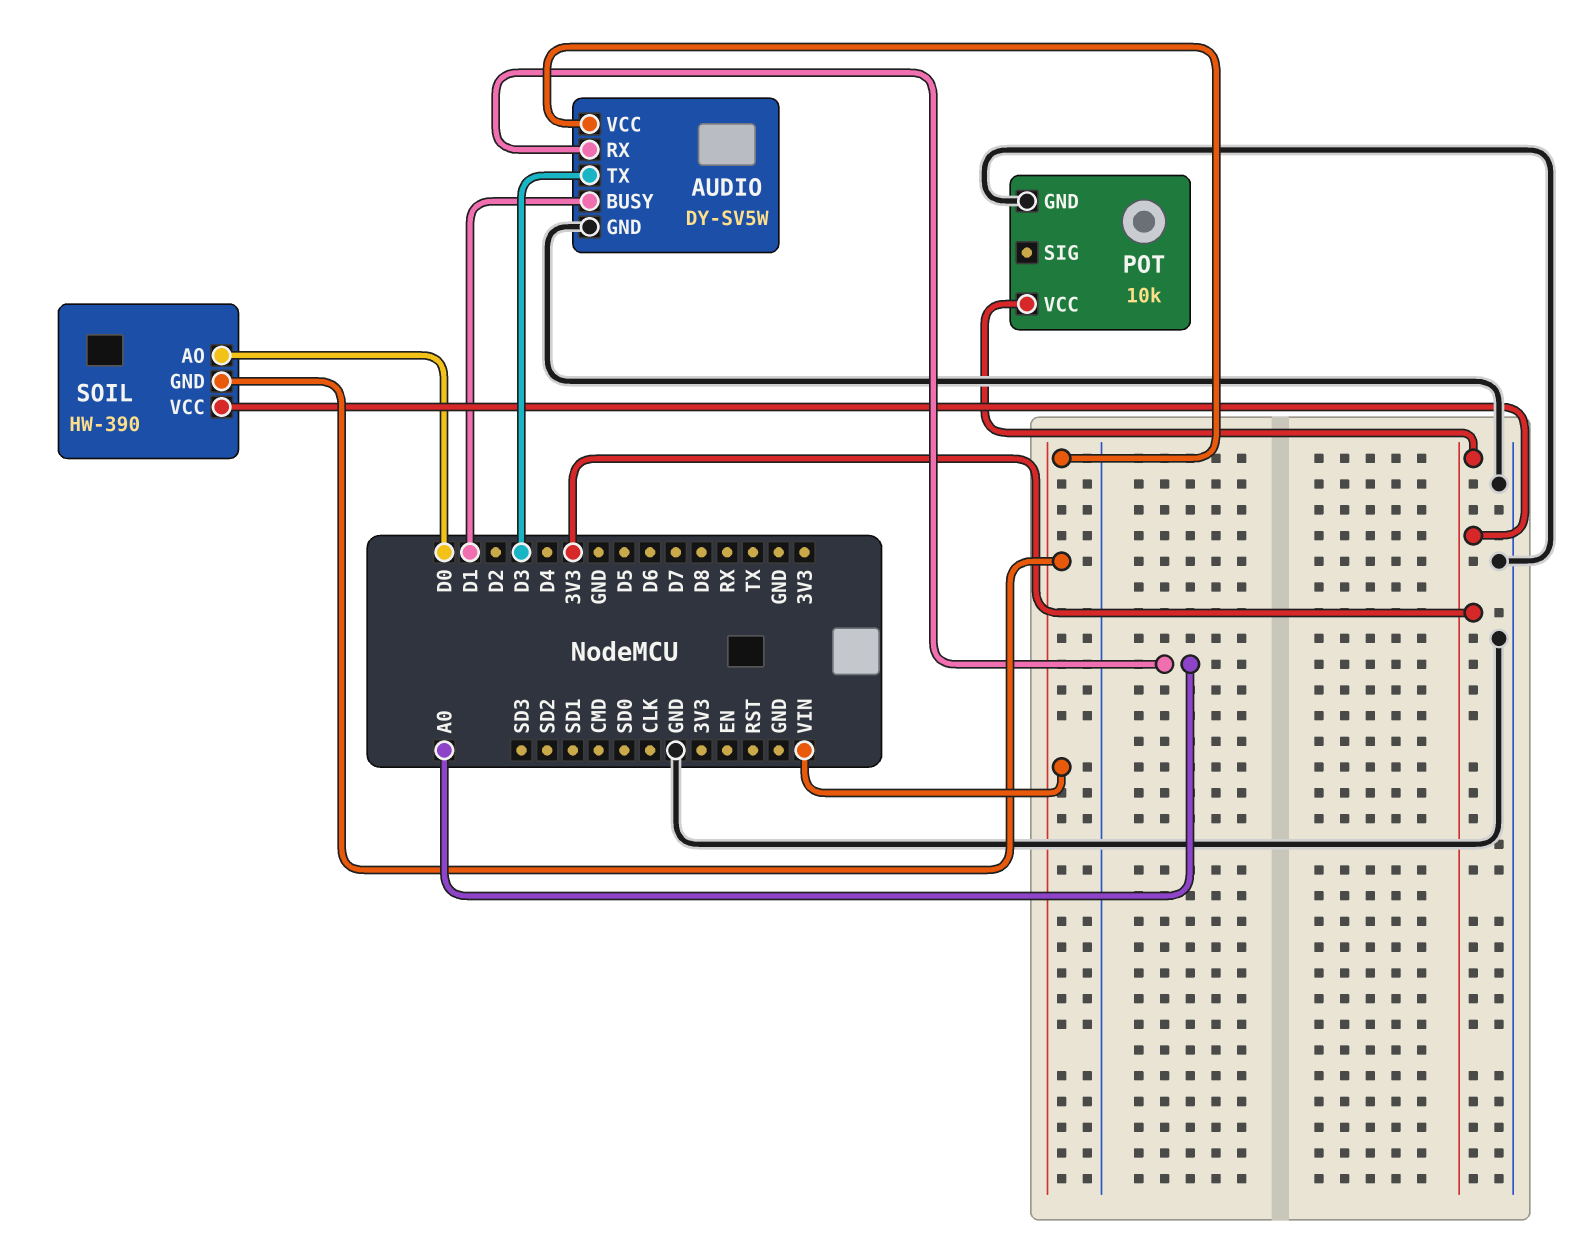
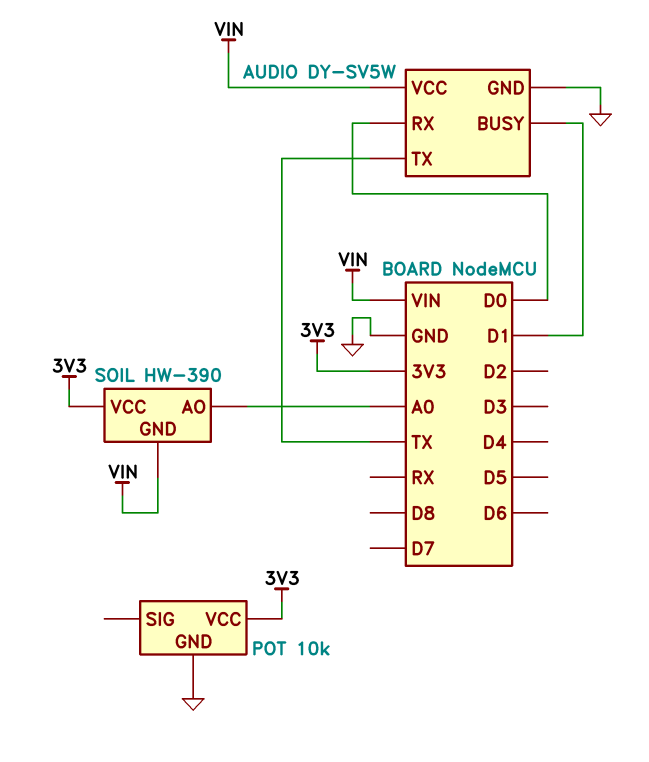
AUDIO pin RX: A0 -> D0
AUDIO pin TX: D3 -> TX
SOIL pin AO: D0 -> A0

